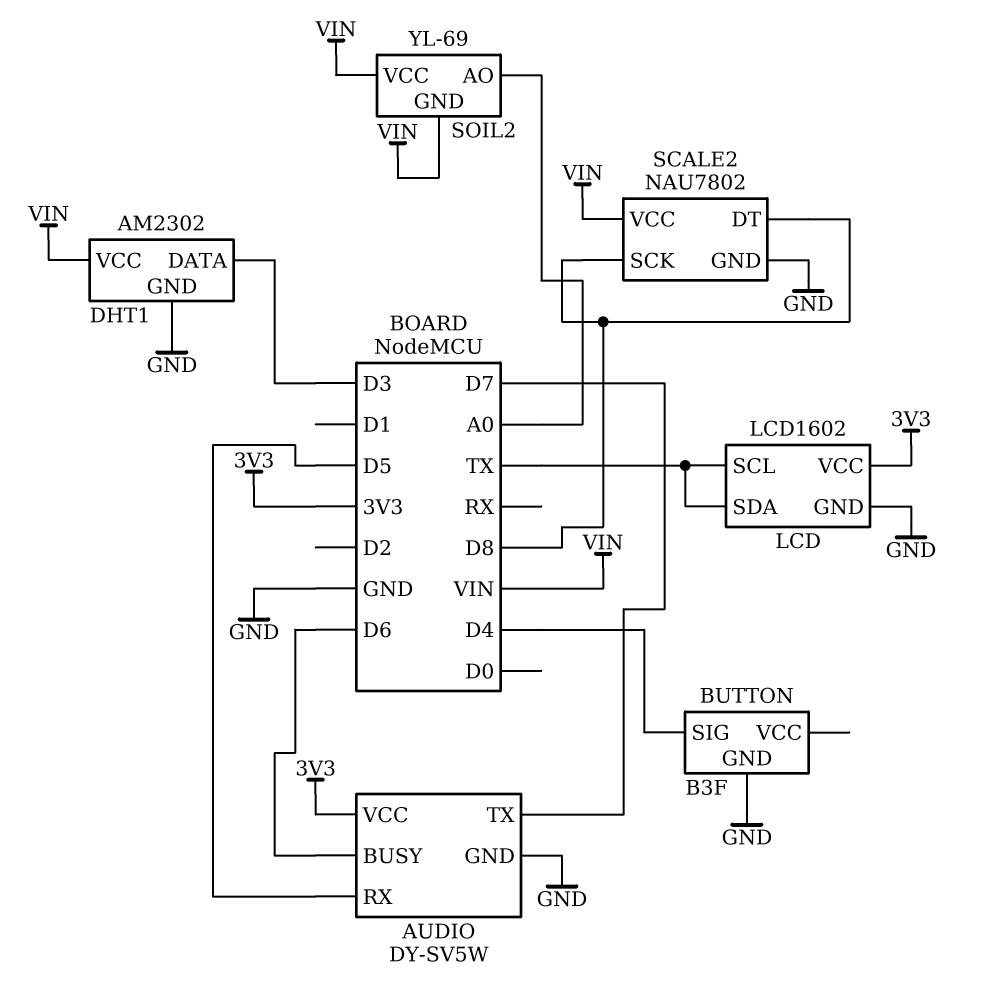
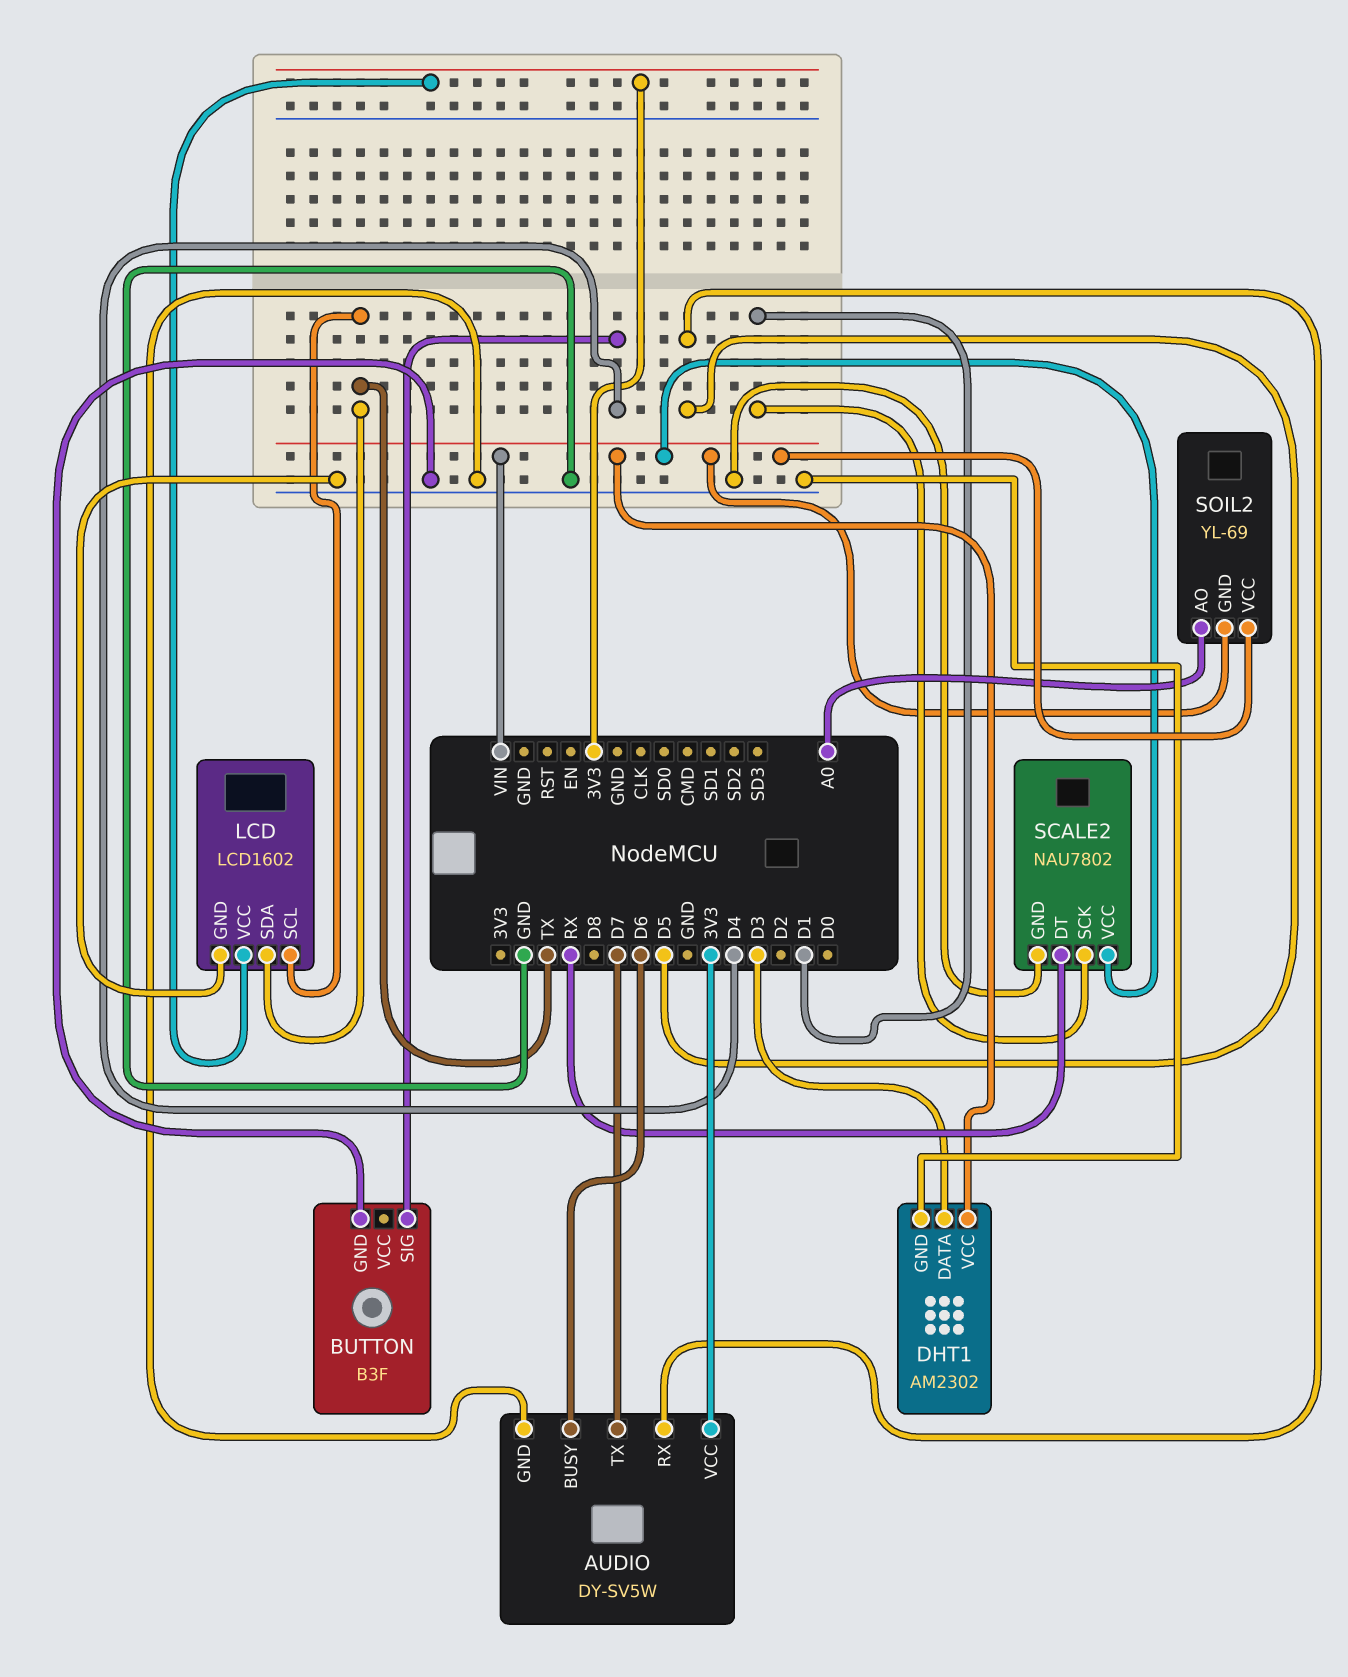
SCALE2 pin DT: D8 -> RX
SCALE2 pin SCK: D8 -> D1

